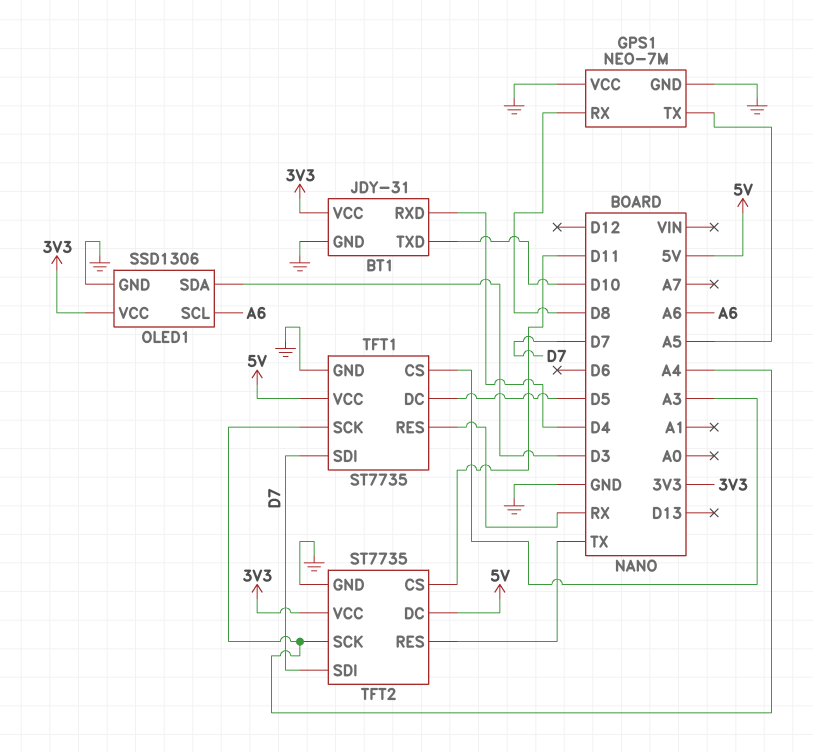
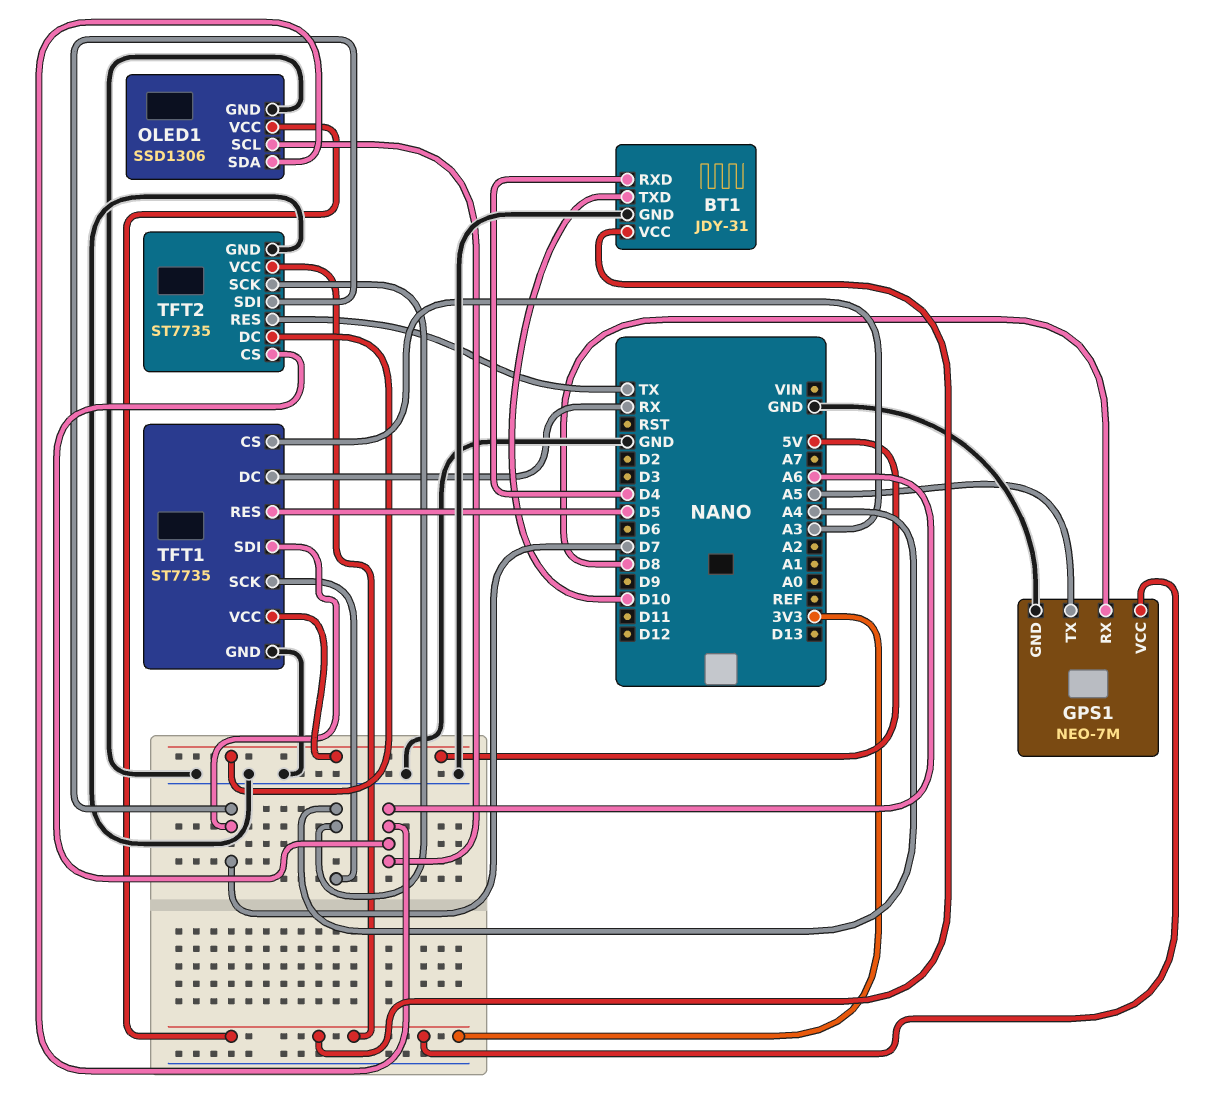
GPS1 pin VCC: GND -> 3V3
OLED1 pin SDA: D3 -> A6
TFT1 pin DC: D5 -> RX
TFT1 pin RES: RX -> D5
TFT2 pin CS: D11 -> A6

